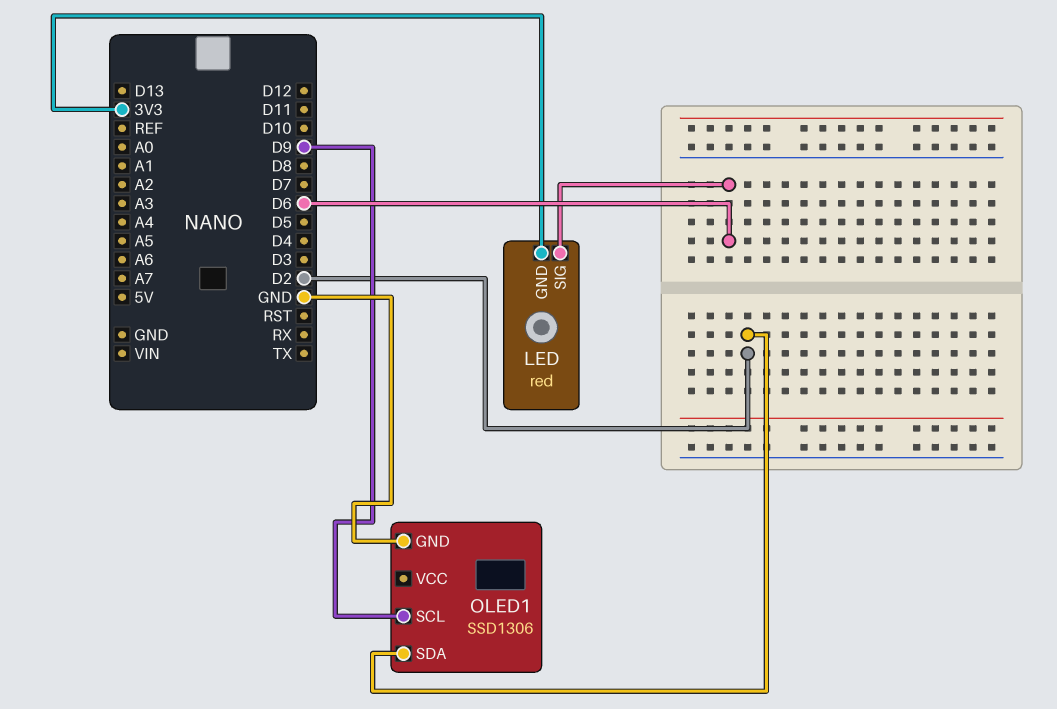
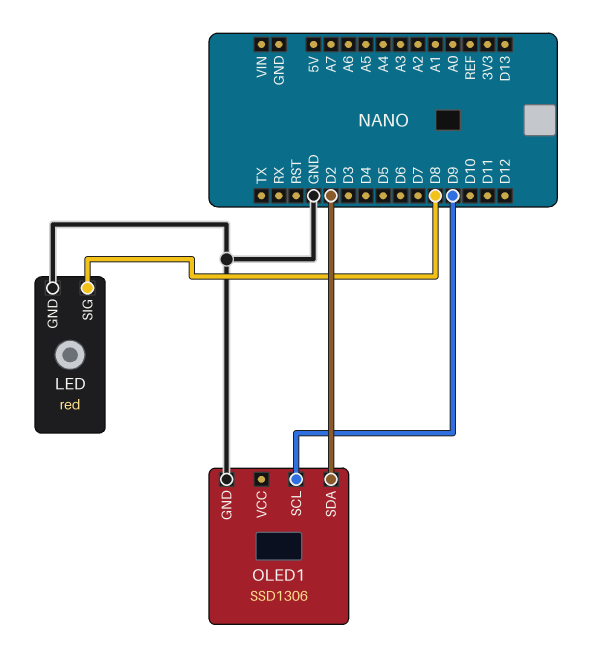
LED pin GND: 3V3 -> GND
LED pin SIG: D6 -> D8

